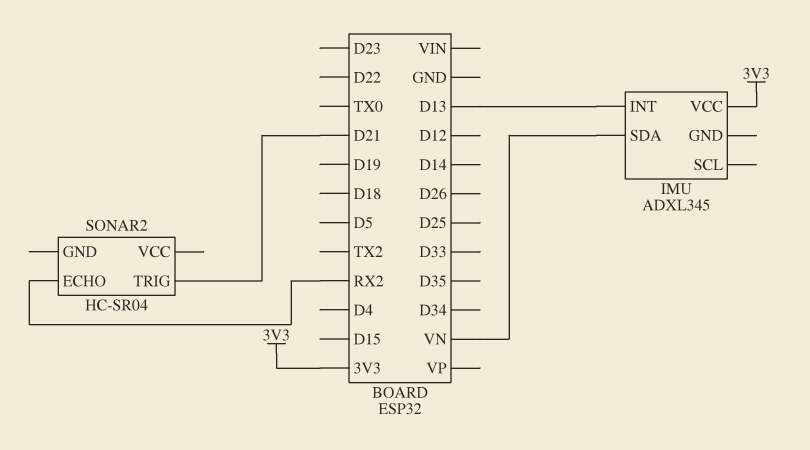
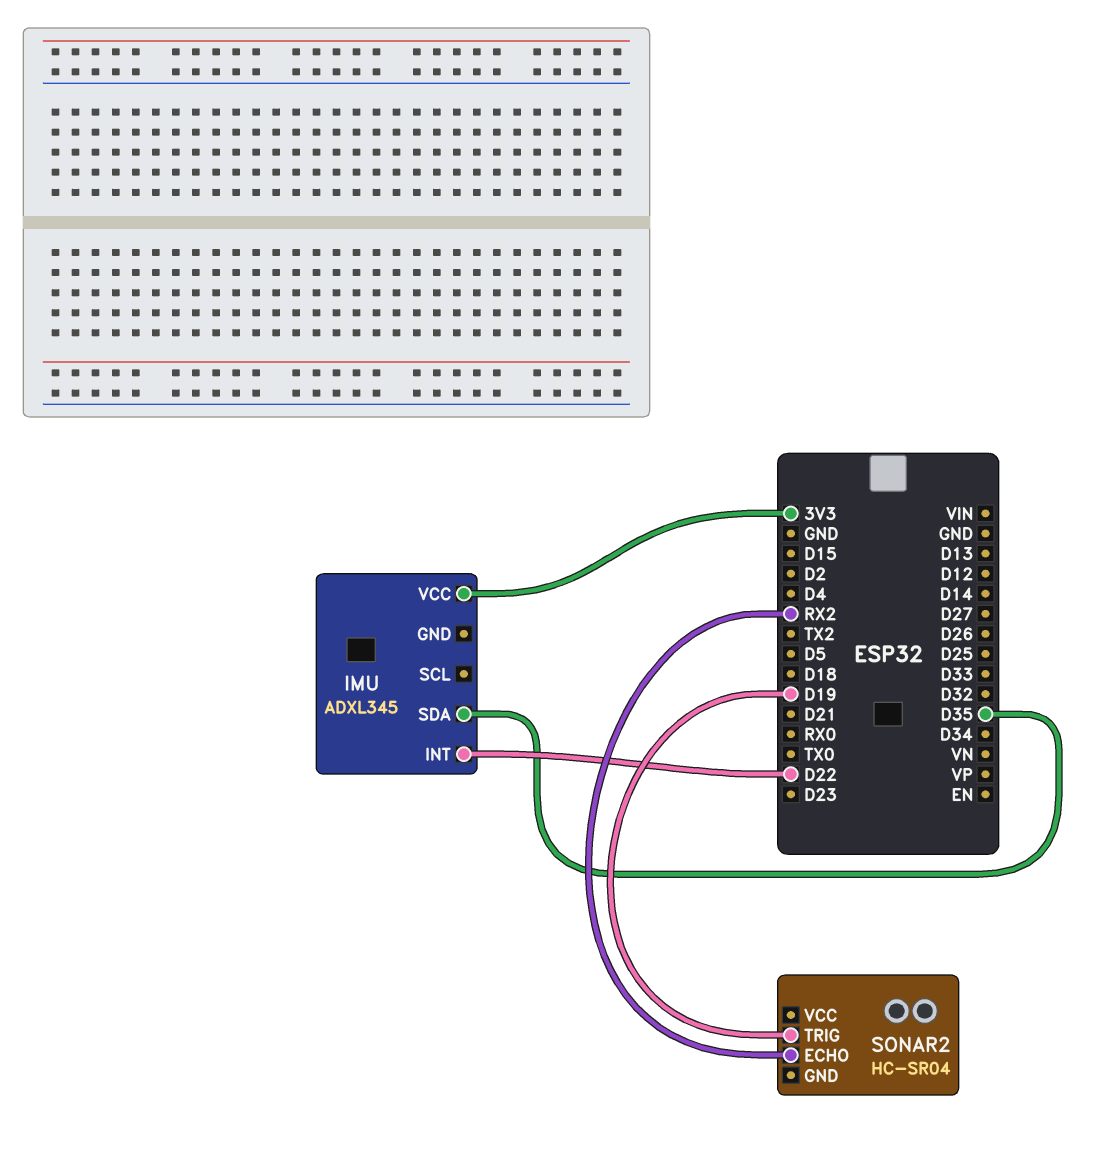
IMU pin INT: D13 -> D22
IMU pin SDA: VN -> D35
SONAR2 pin TRIG: D21 -> D19

